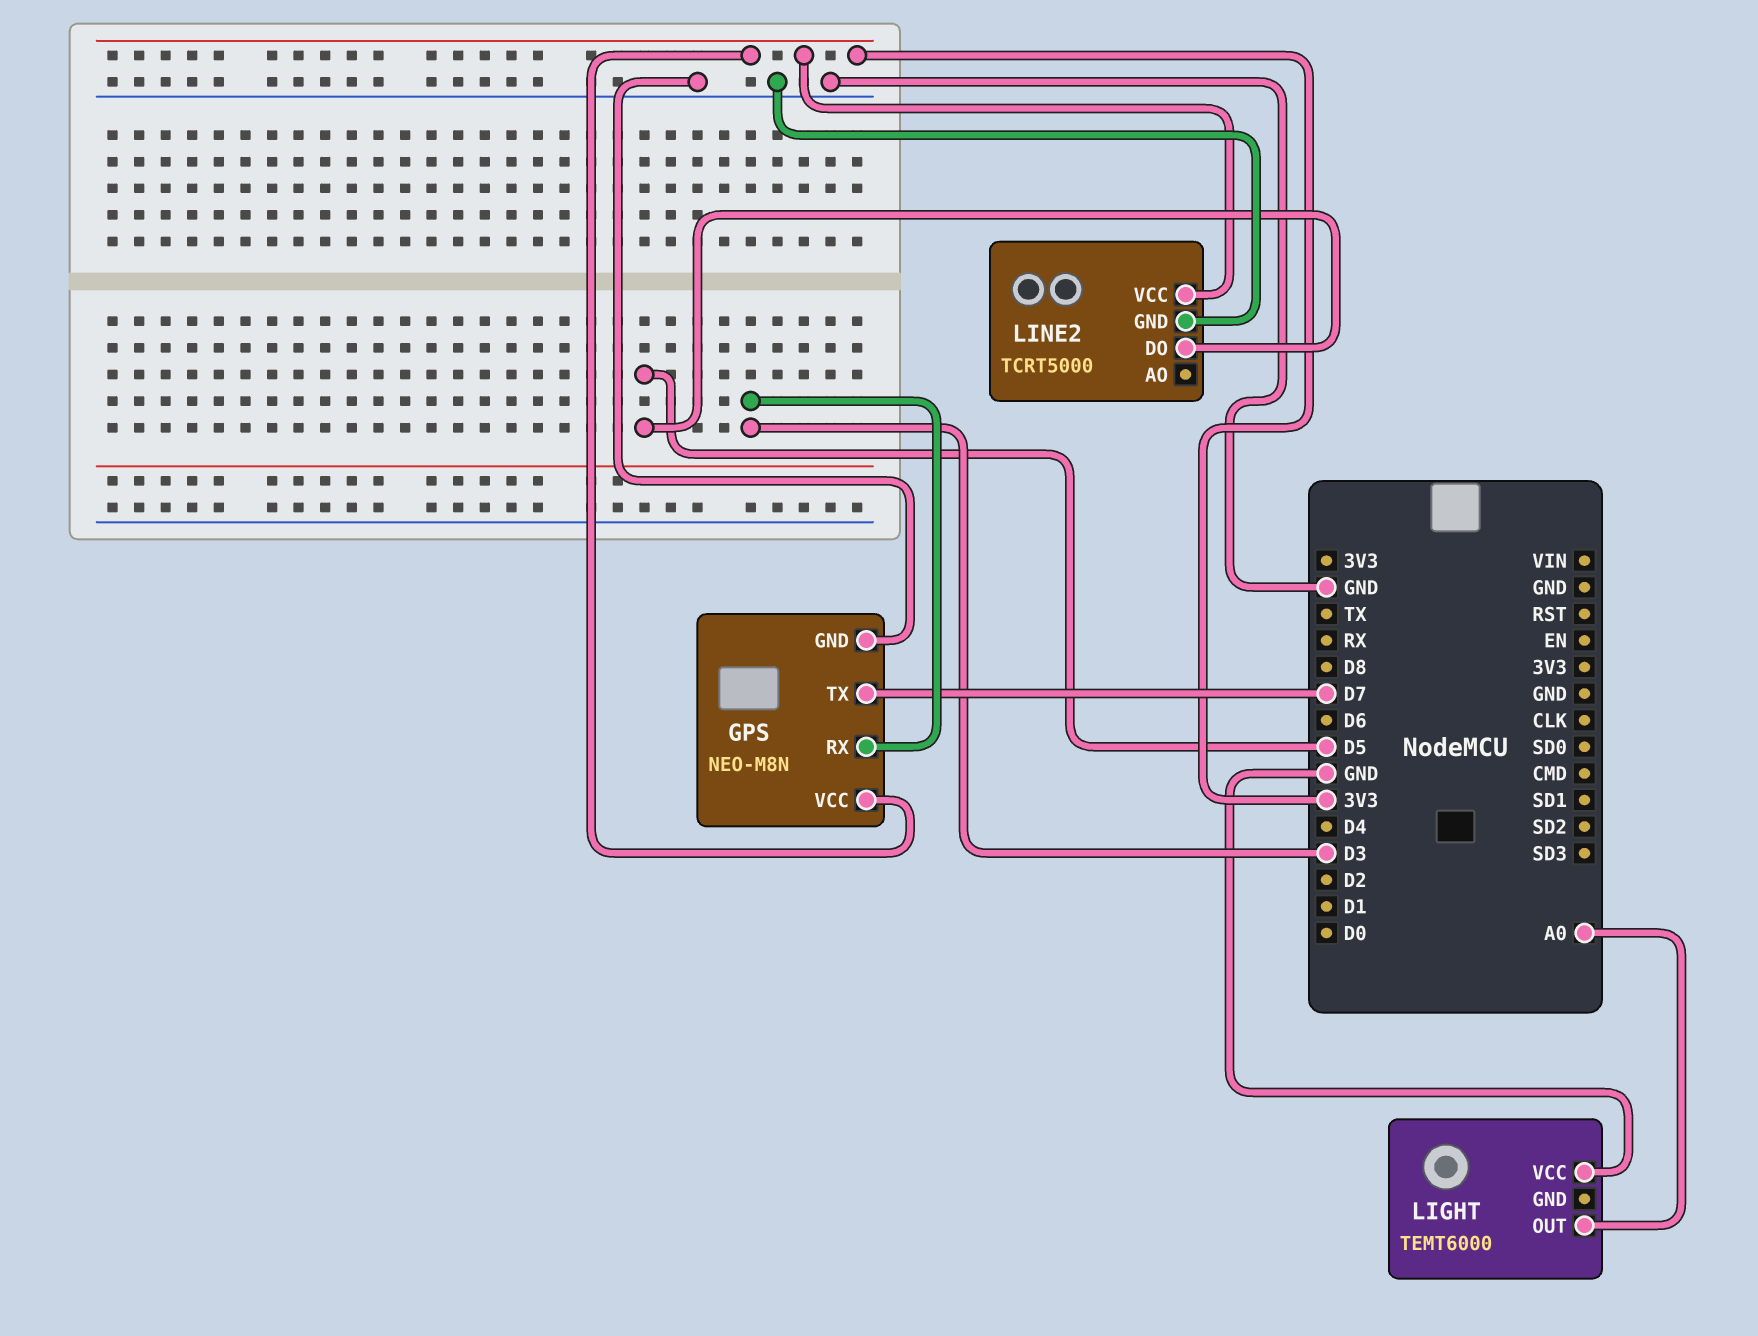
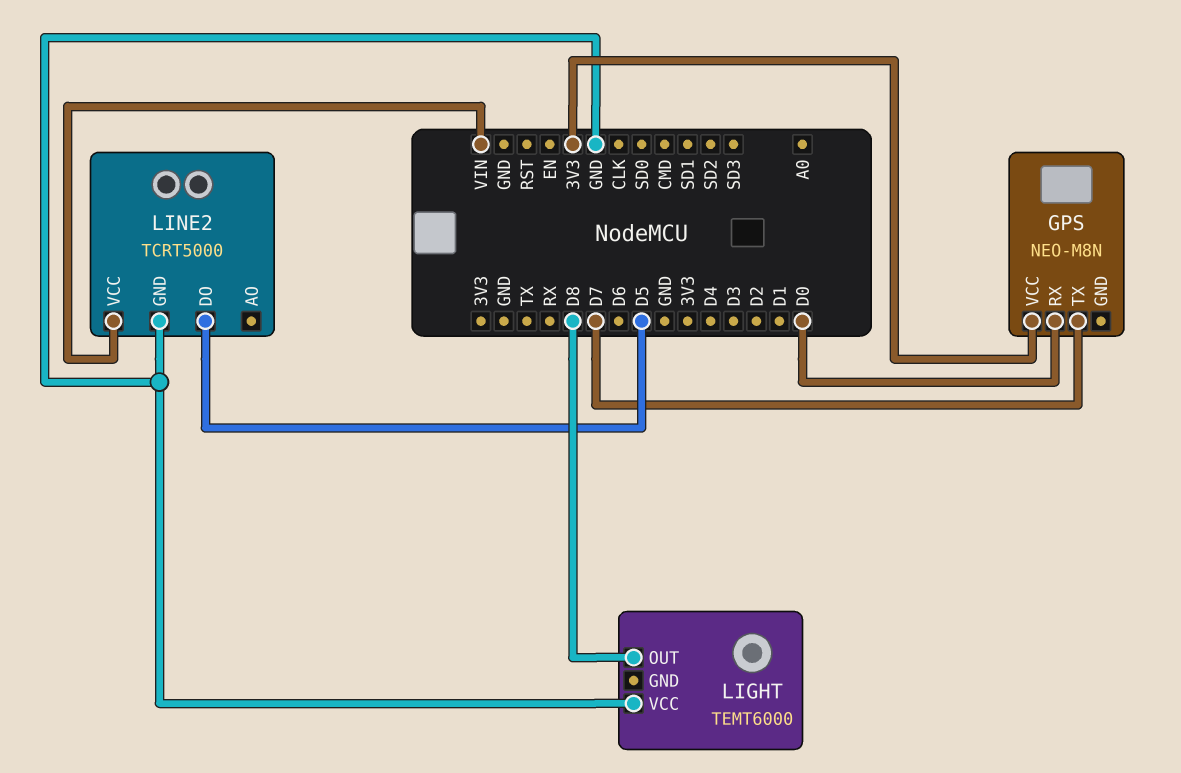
GPS pin GND: GND -> none
GPS pin RX: D3 -> D0
LIGHT pin OUT: A0 -> D8
LINE2 pin VCC: 3V3 -> VIN

